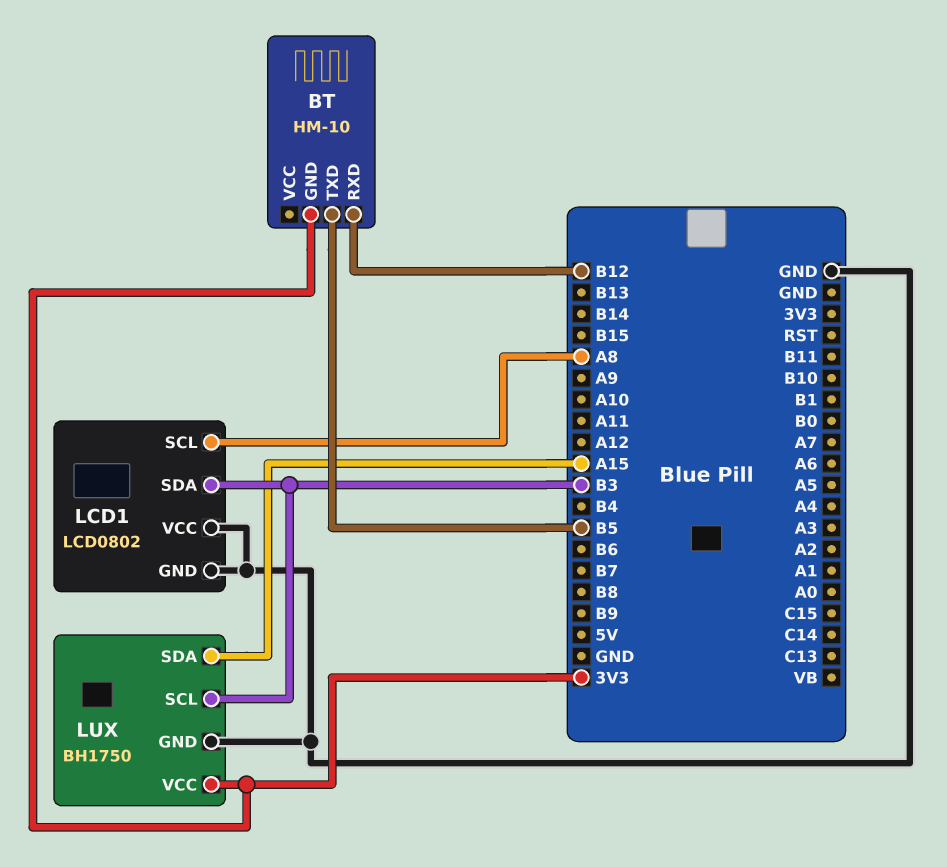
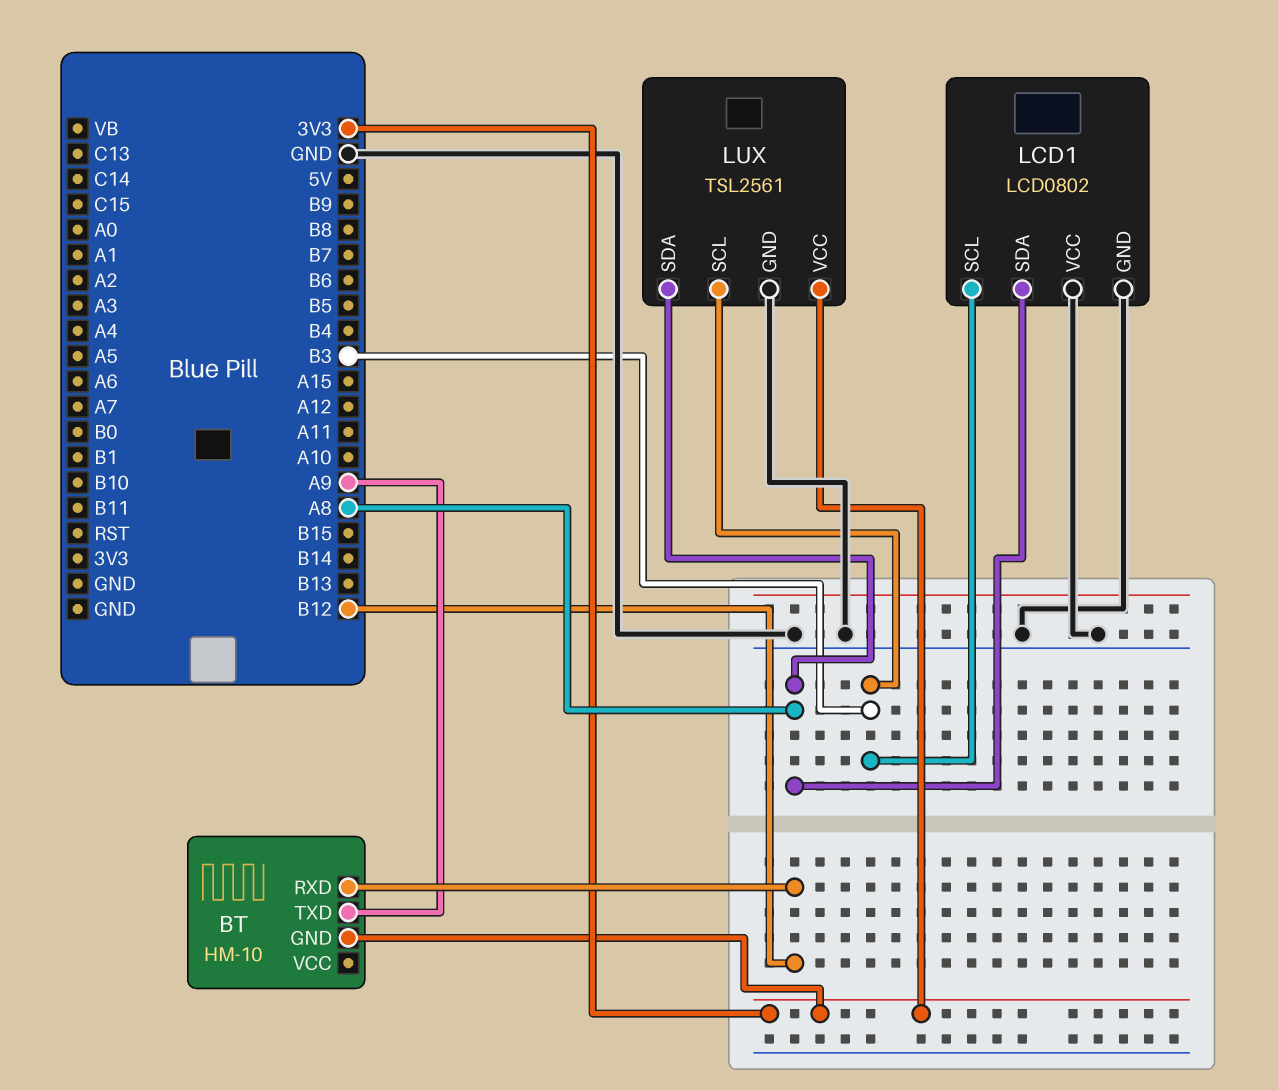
BT pin TXD: B5 -> A9
LCD1 pin SCL: A8 -> B3
LCD1 pin SDA: B3 -> A8
LUX: BH1750 -> TSL2561
LUX pin SDA: A15 -> A8

